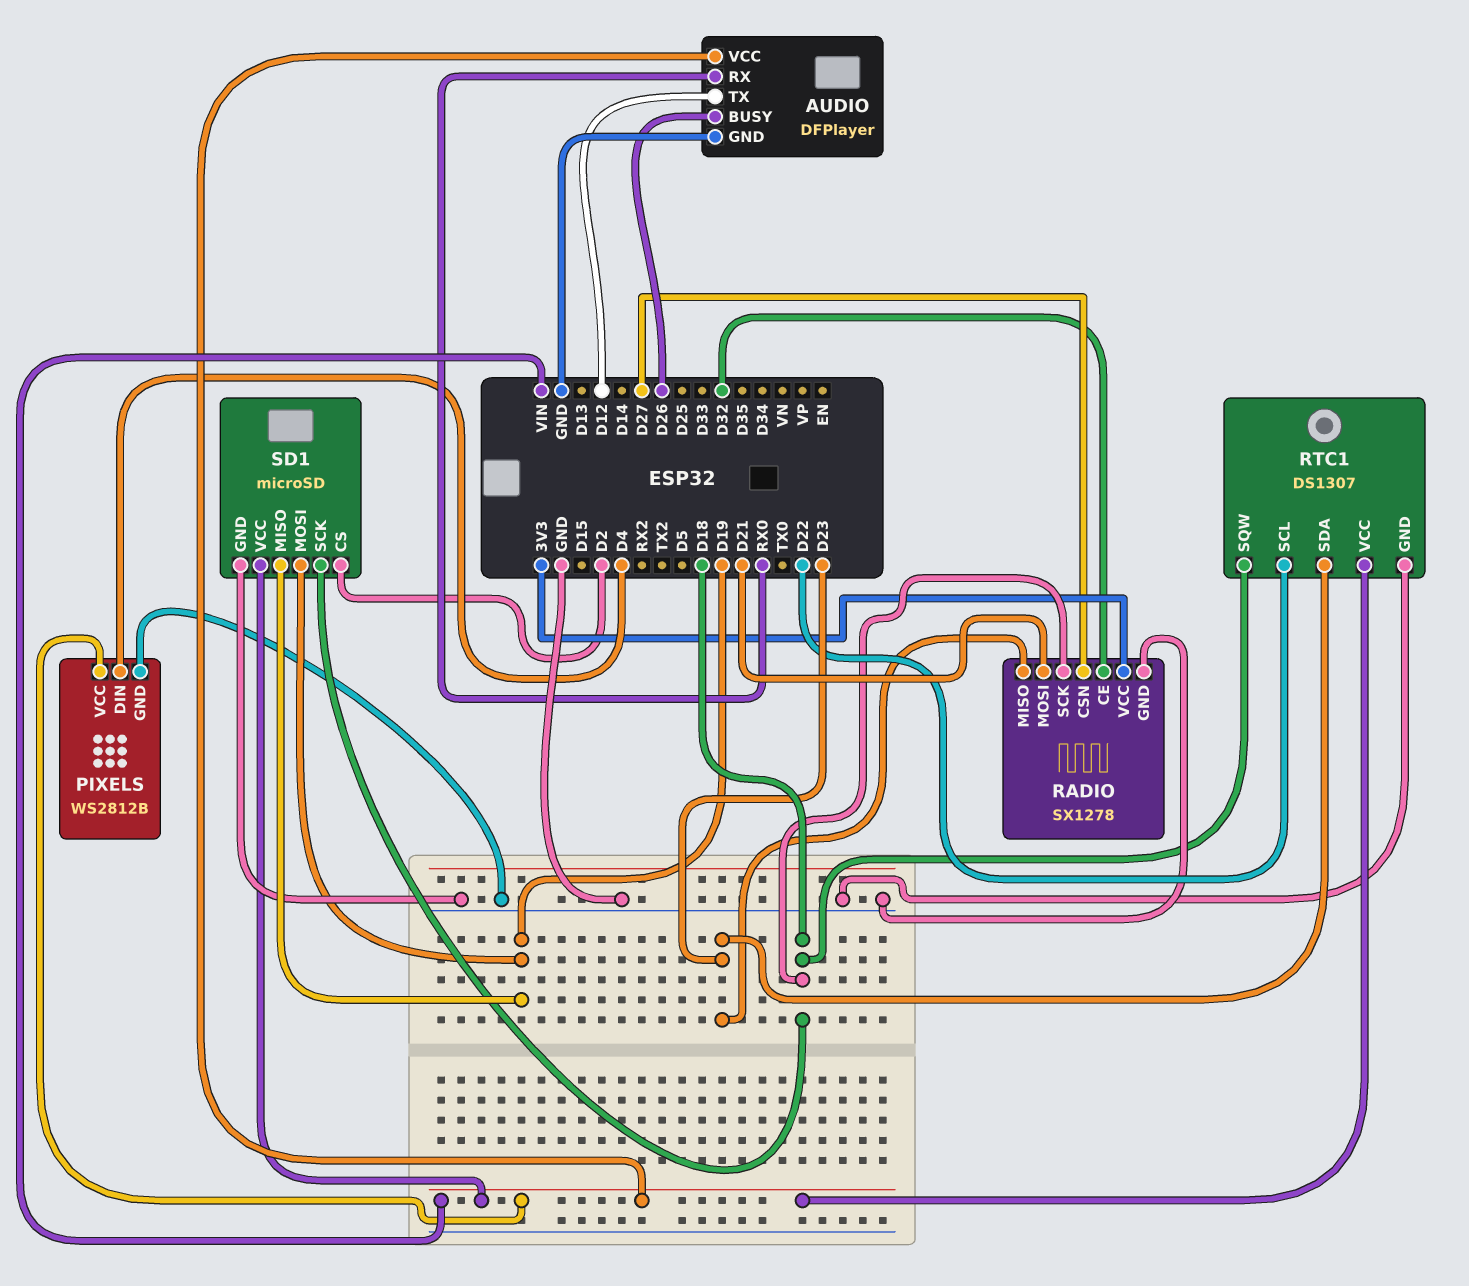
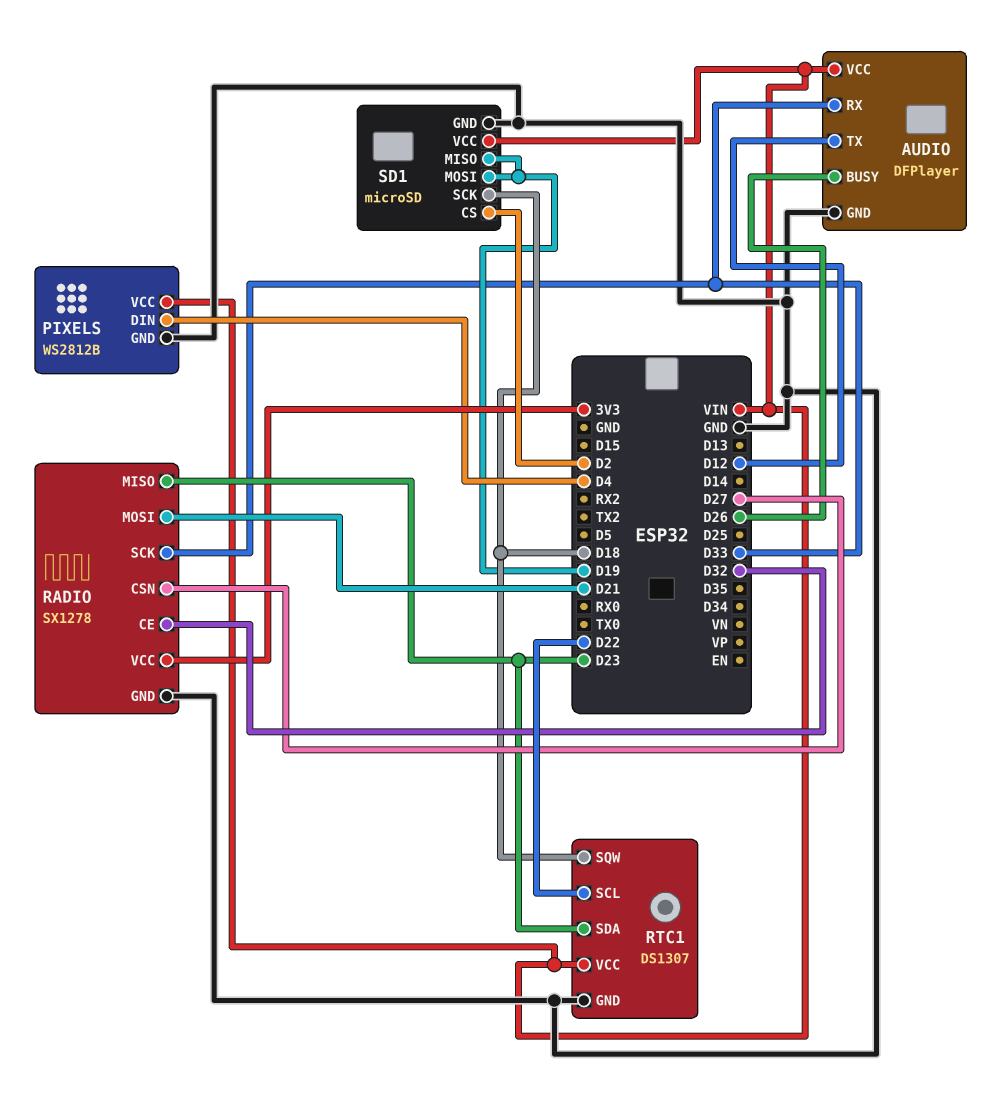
AUDIO pin RX: RX0 -> D33
RADIO pin SCK: D18 -> D33

